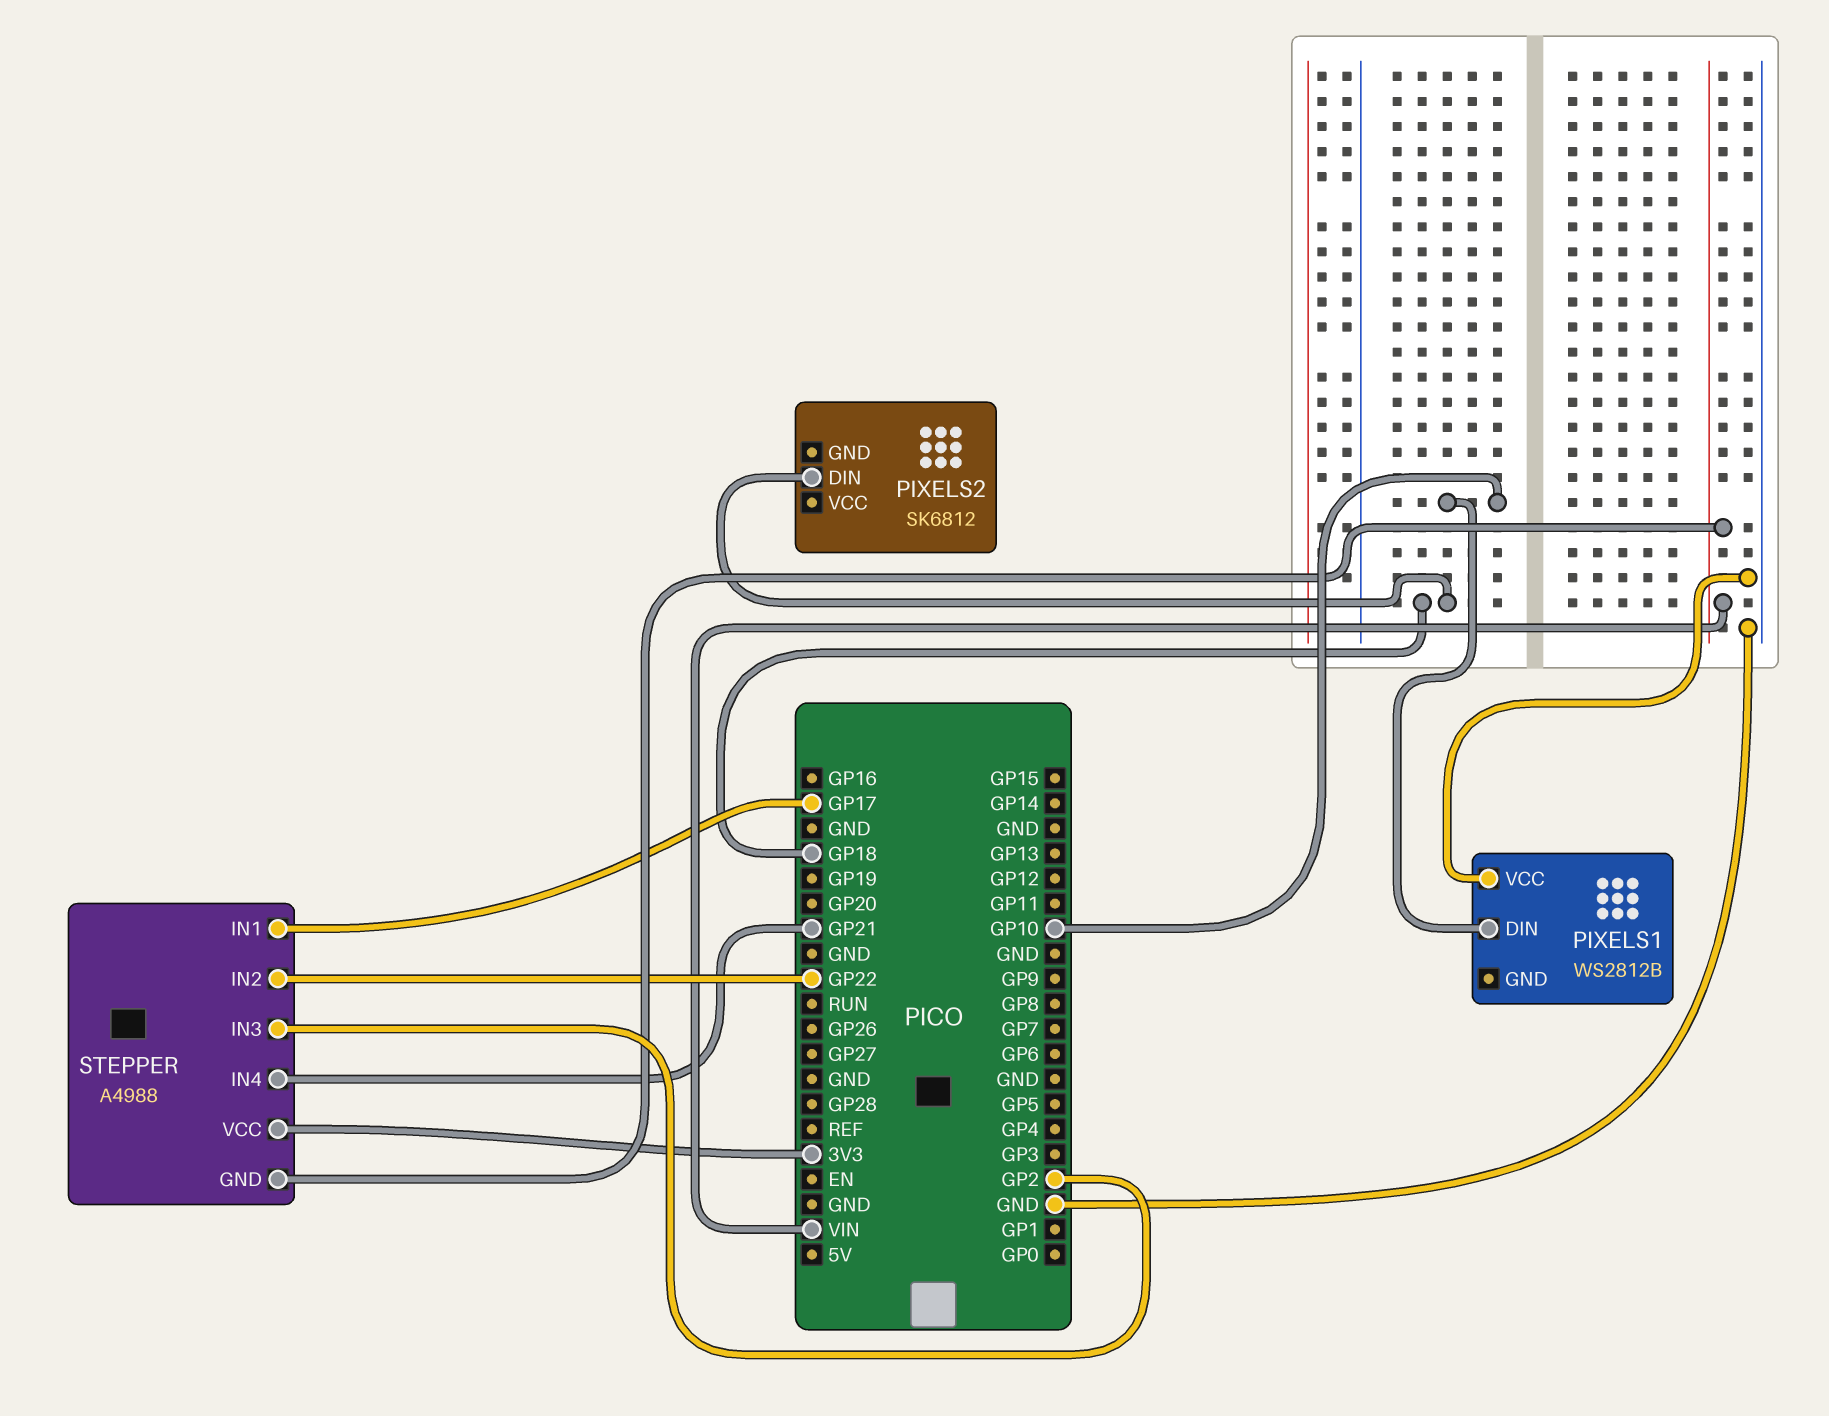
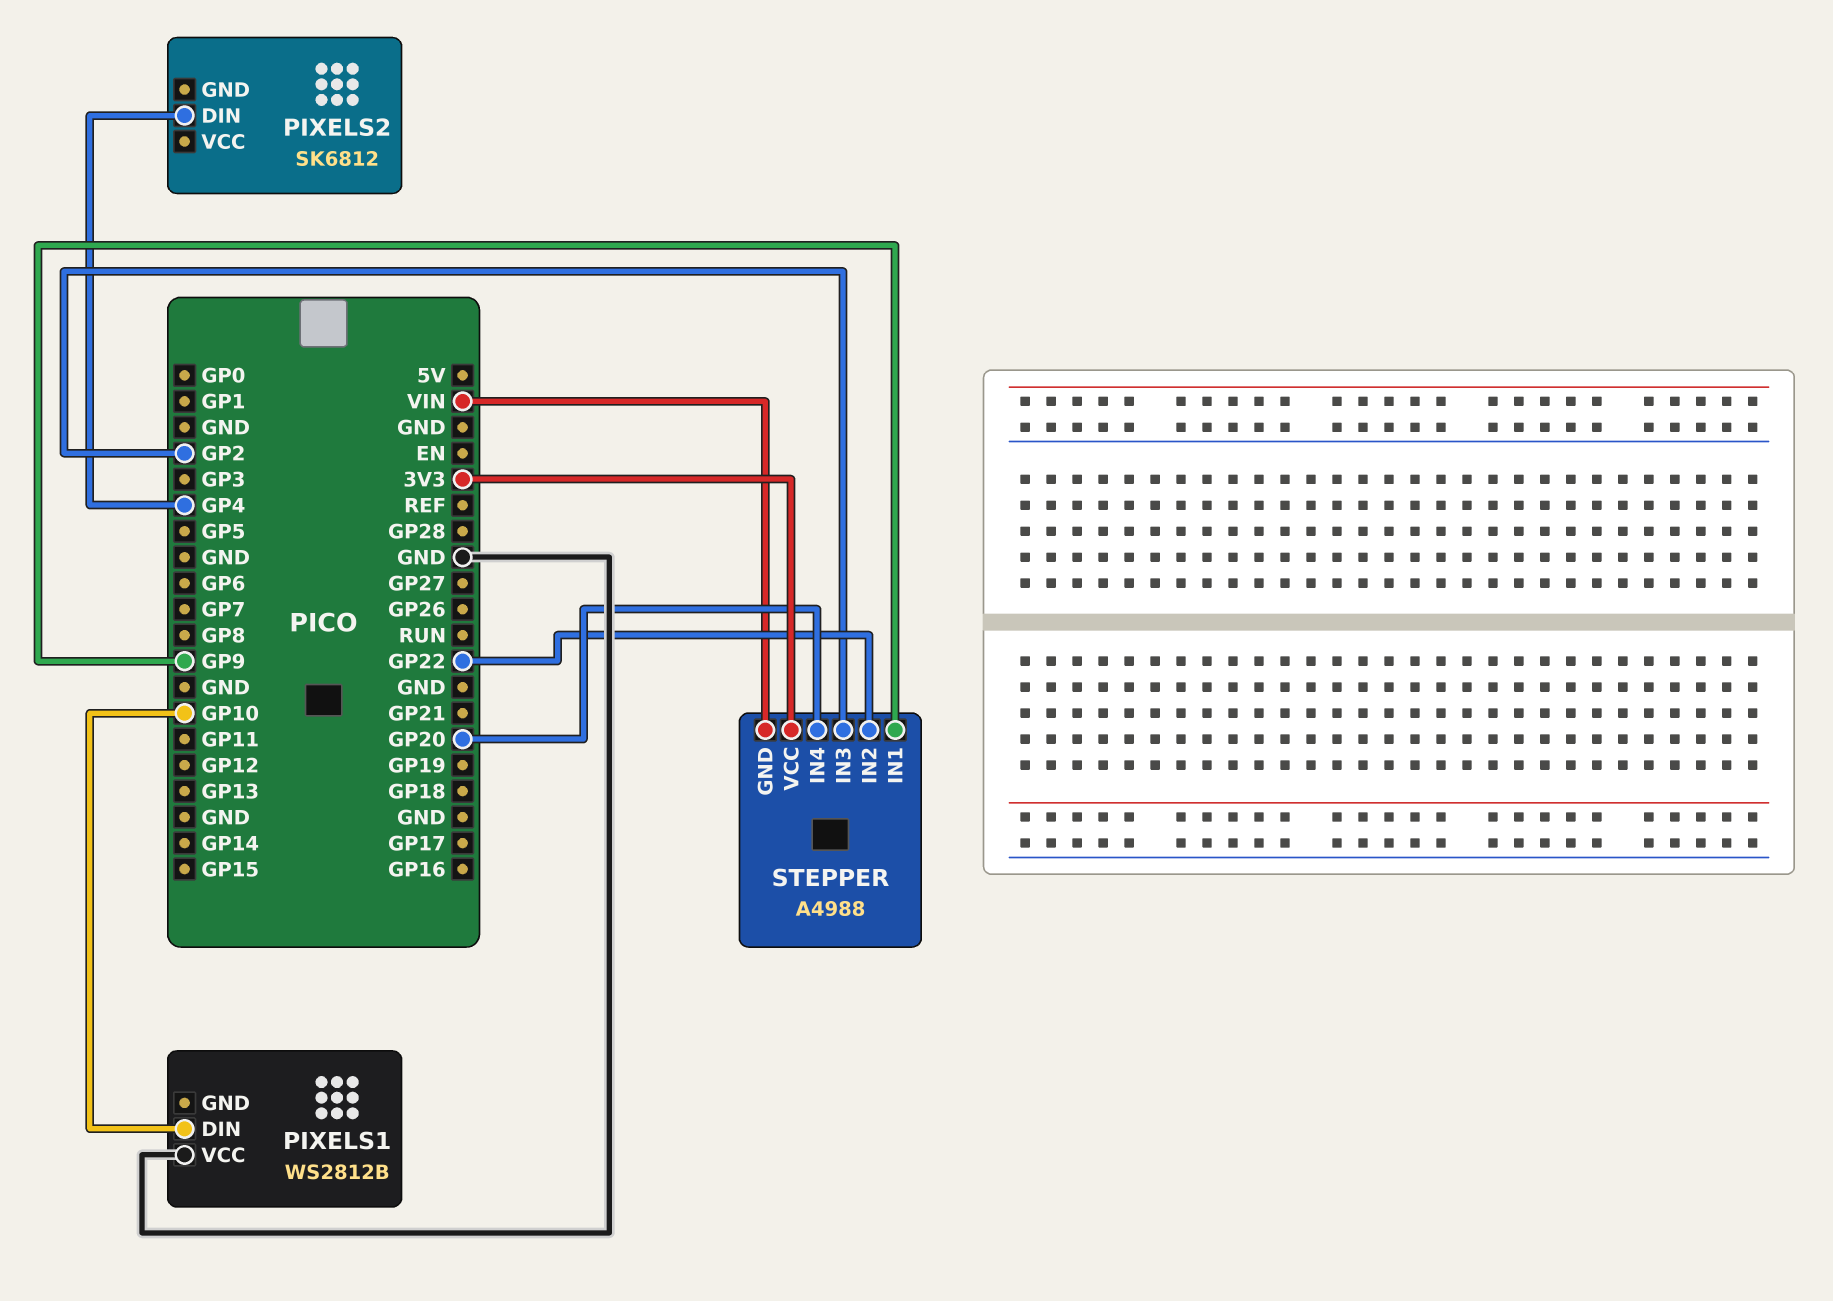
PIXELS2 pin DIN: GP18 -> GP4
STEPPER pin IN1: GP17 -> GP9
STEPPER pin IN4: GP21 -> GP20

